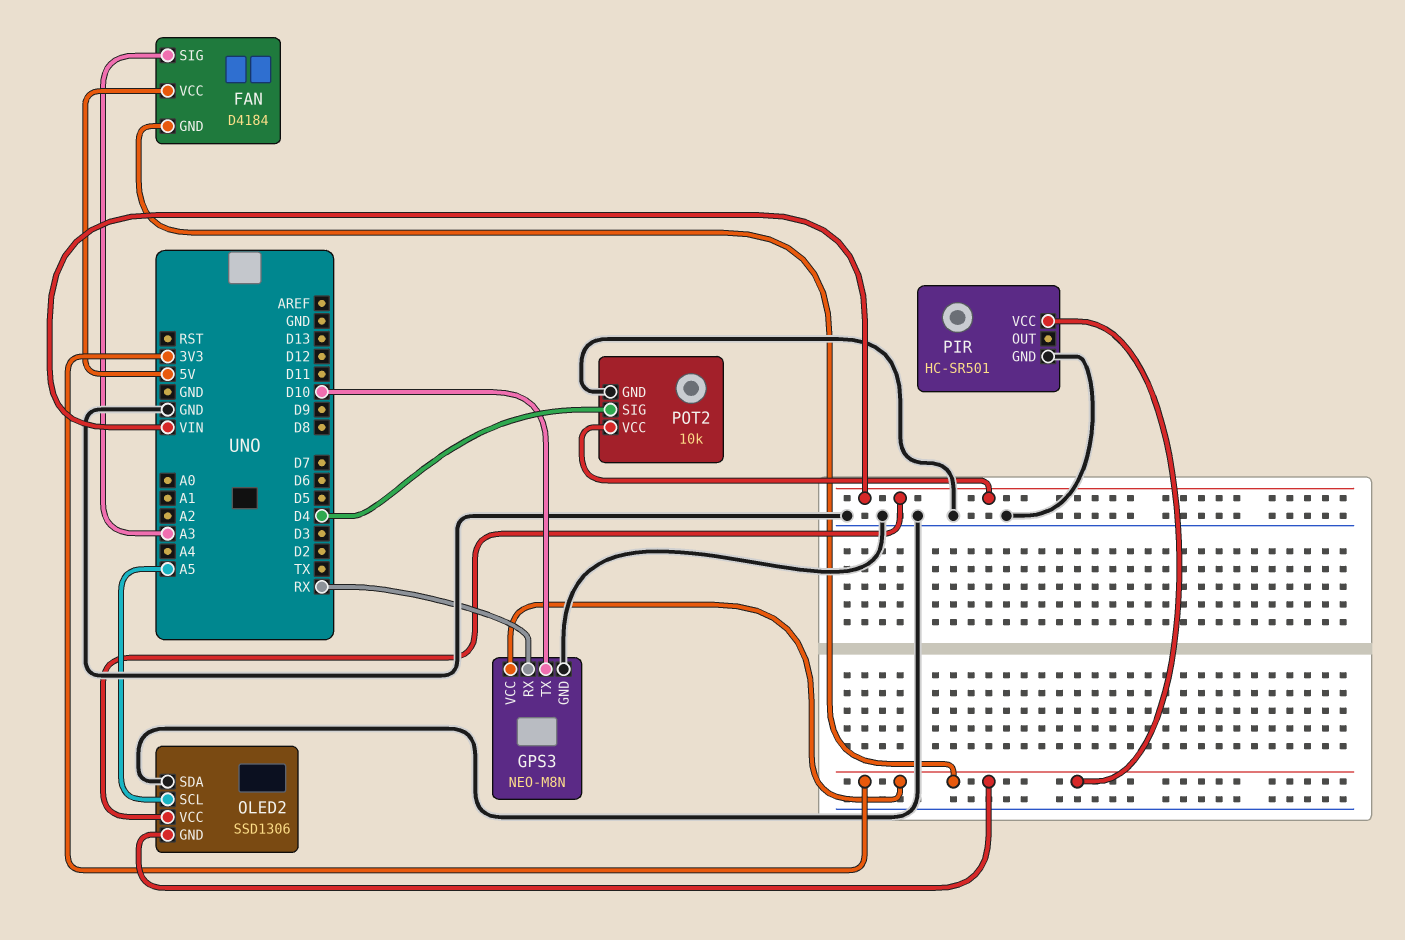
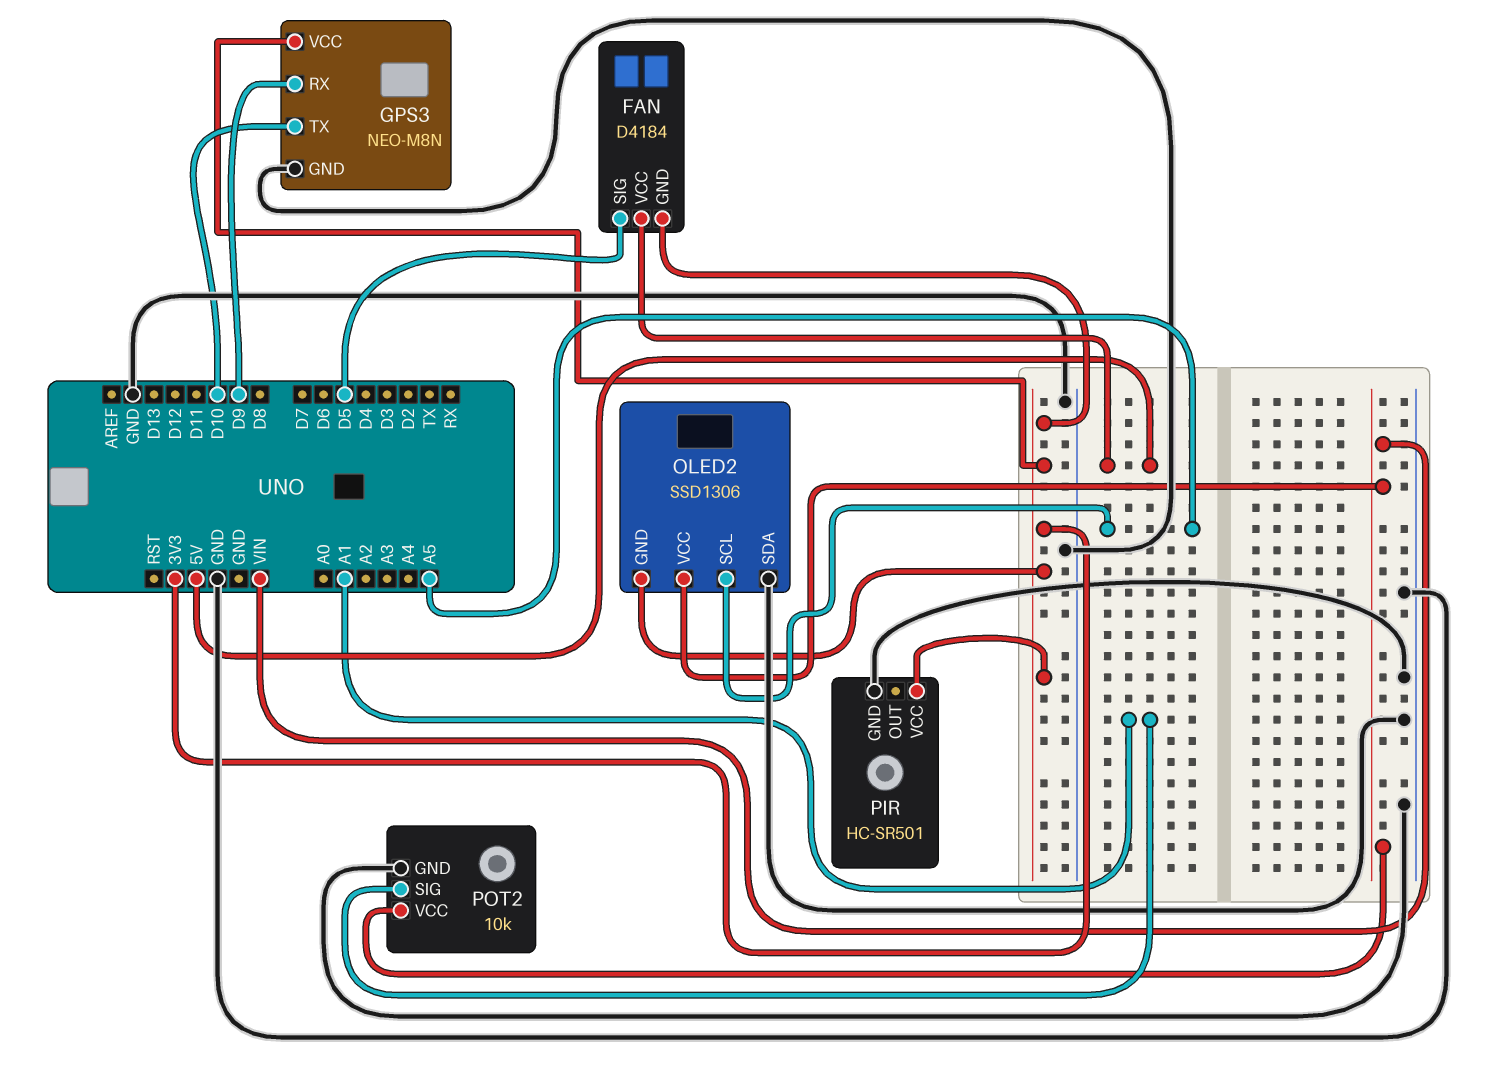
FAN pin SIG: A3 -> D5
GPS3 pin RX: RX -> D9
POT2 pin SIG: D4 -> A1

